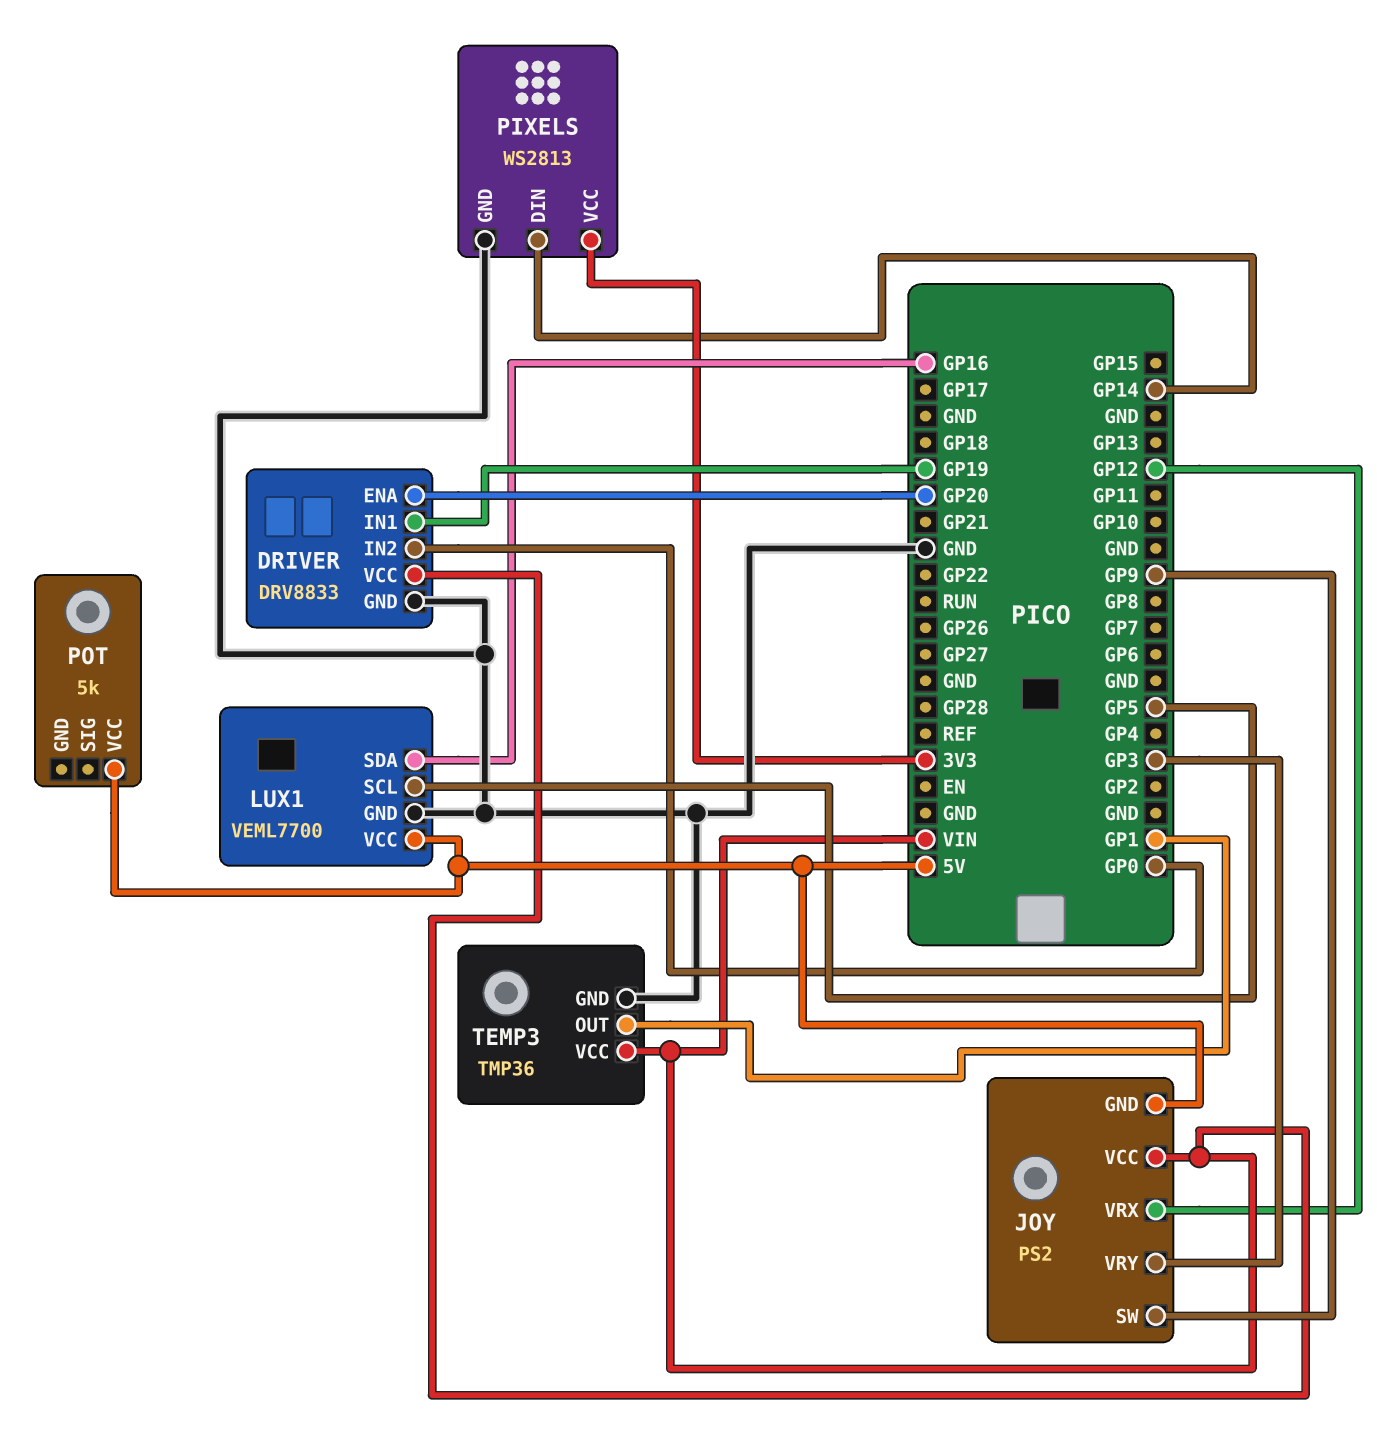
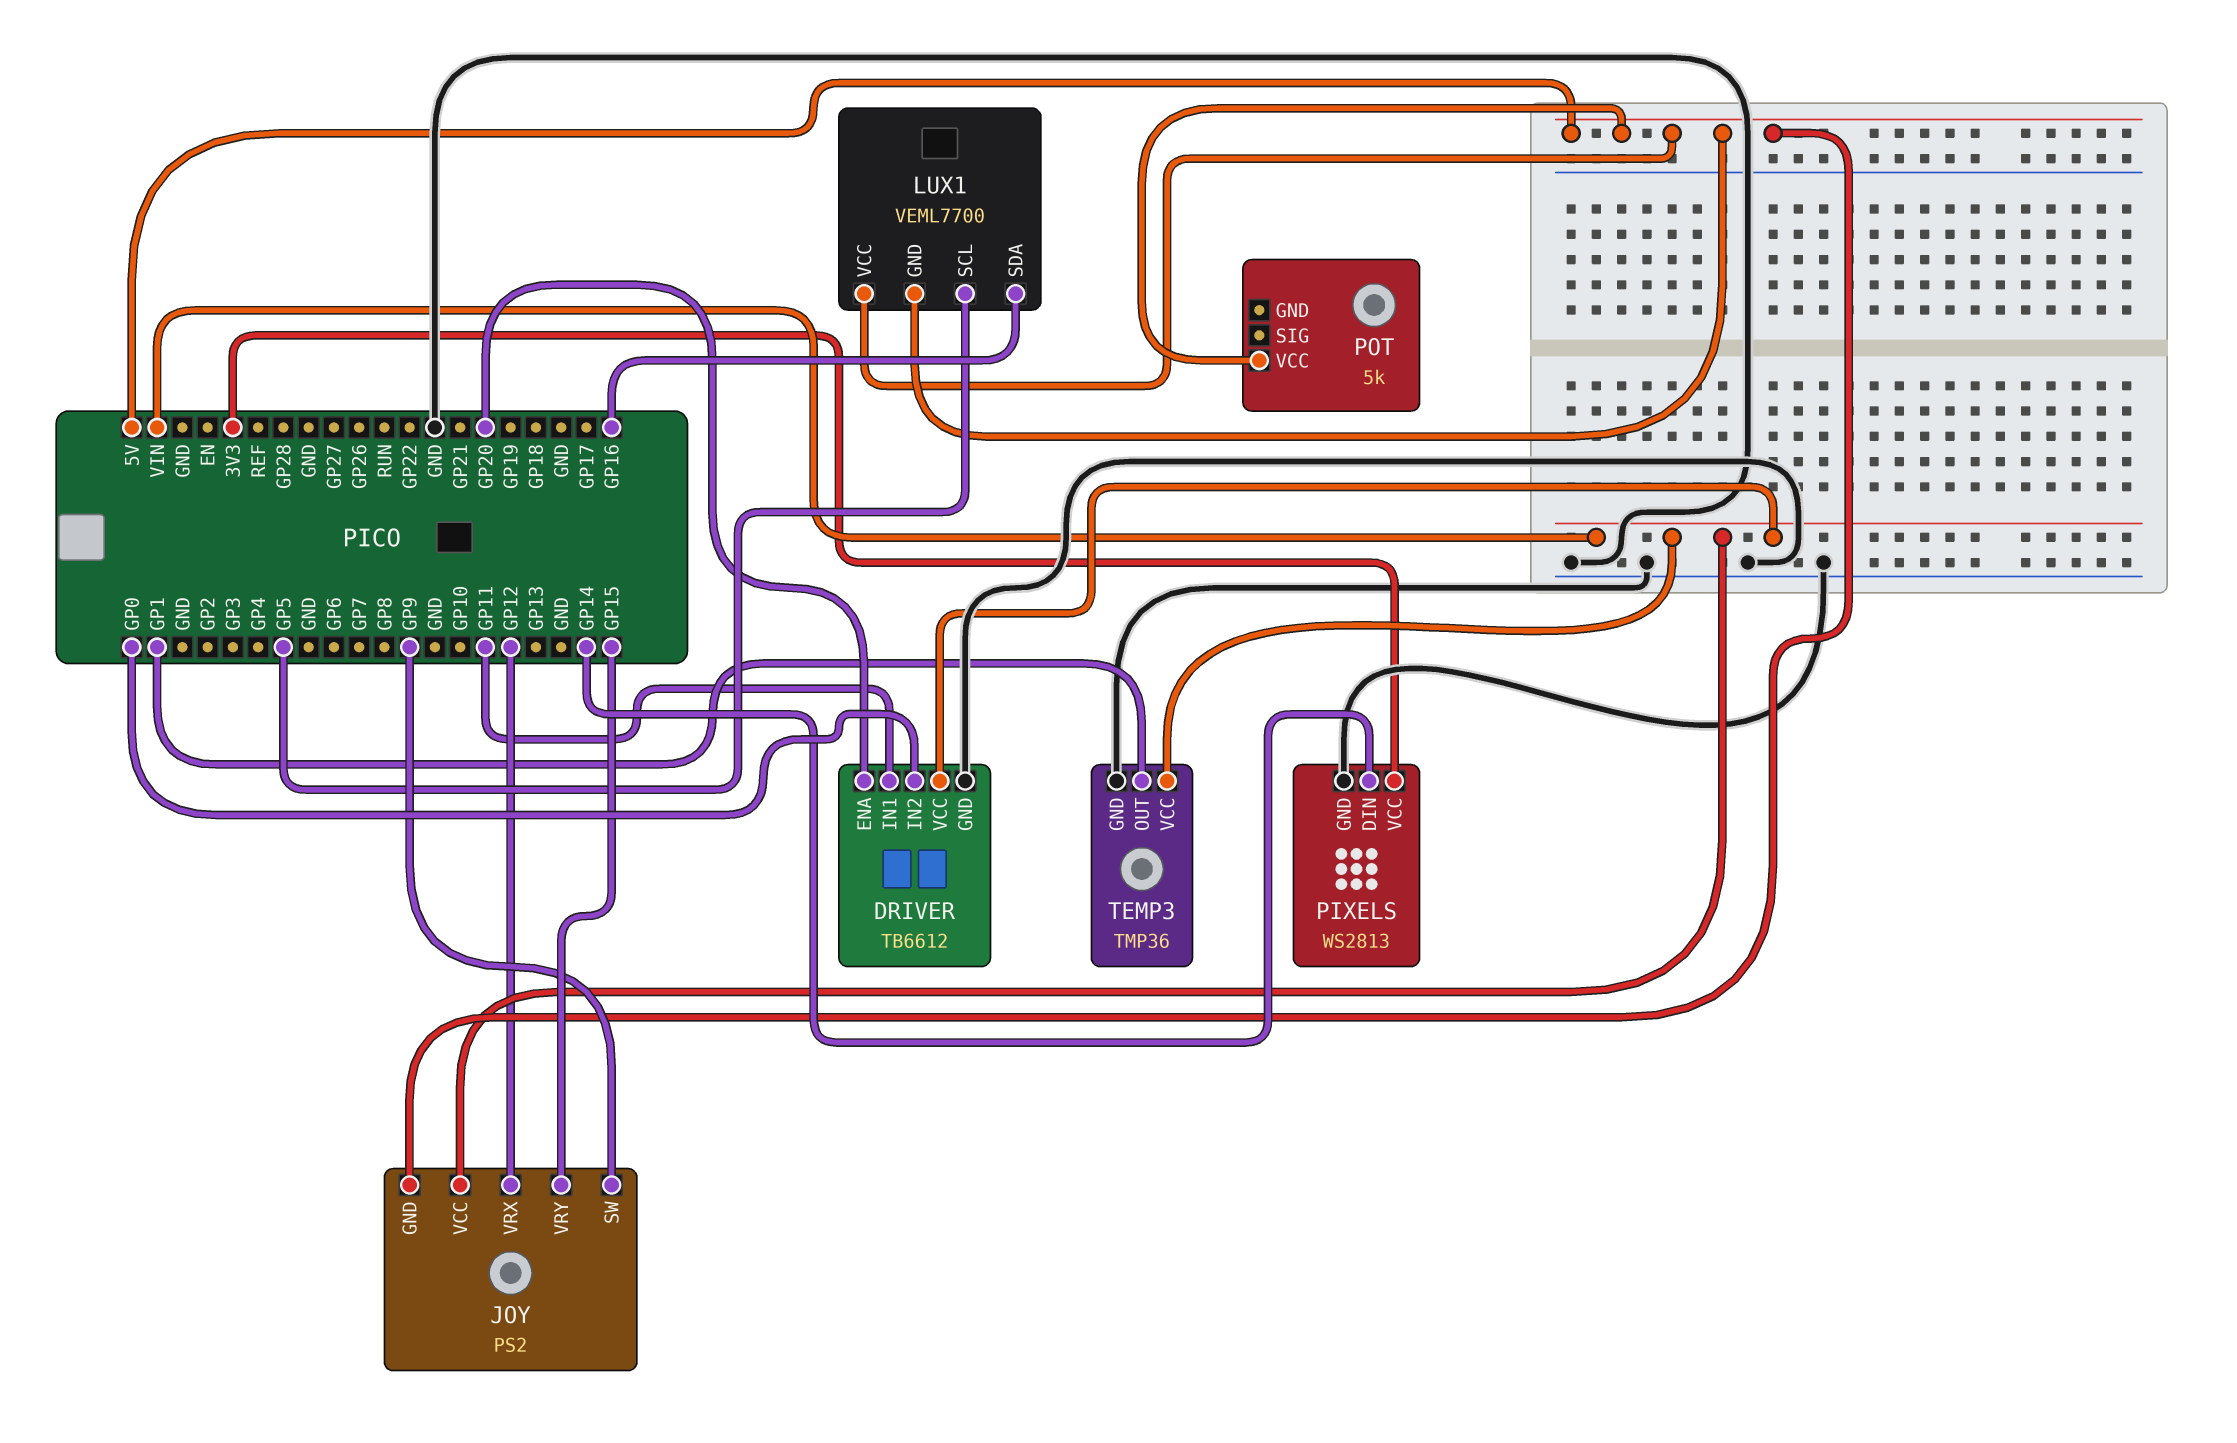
DRIVER: DRV8833 -> TB6612
DRIVER pin IN1: GP19 -> GP11
JOY pin VRY: GP3 -> GP15
LUX1 pin GND: GND -> 5V

